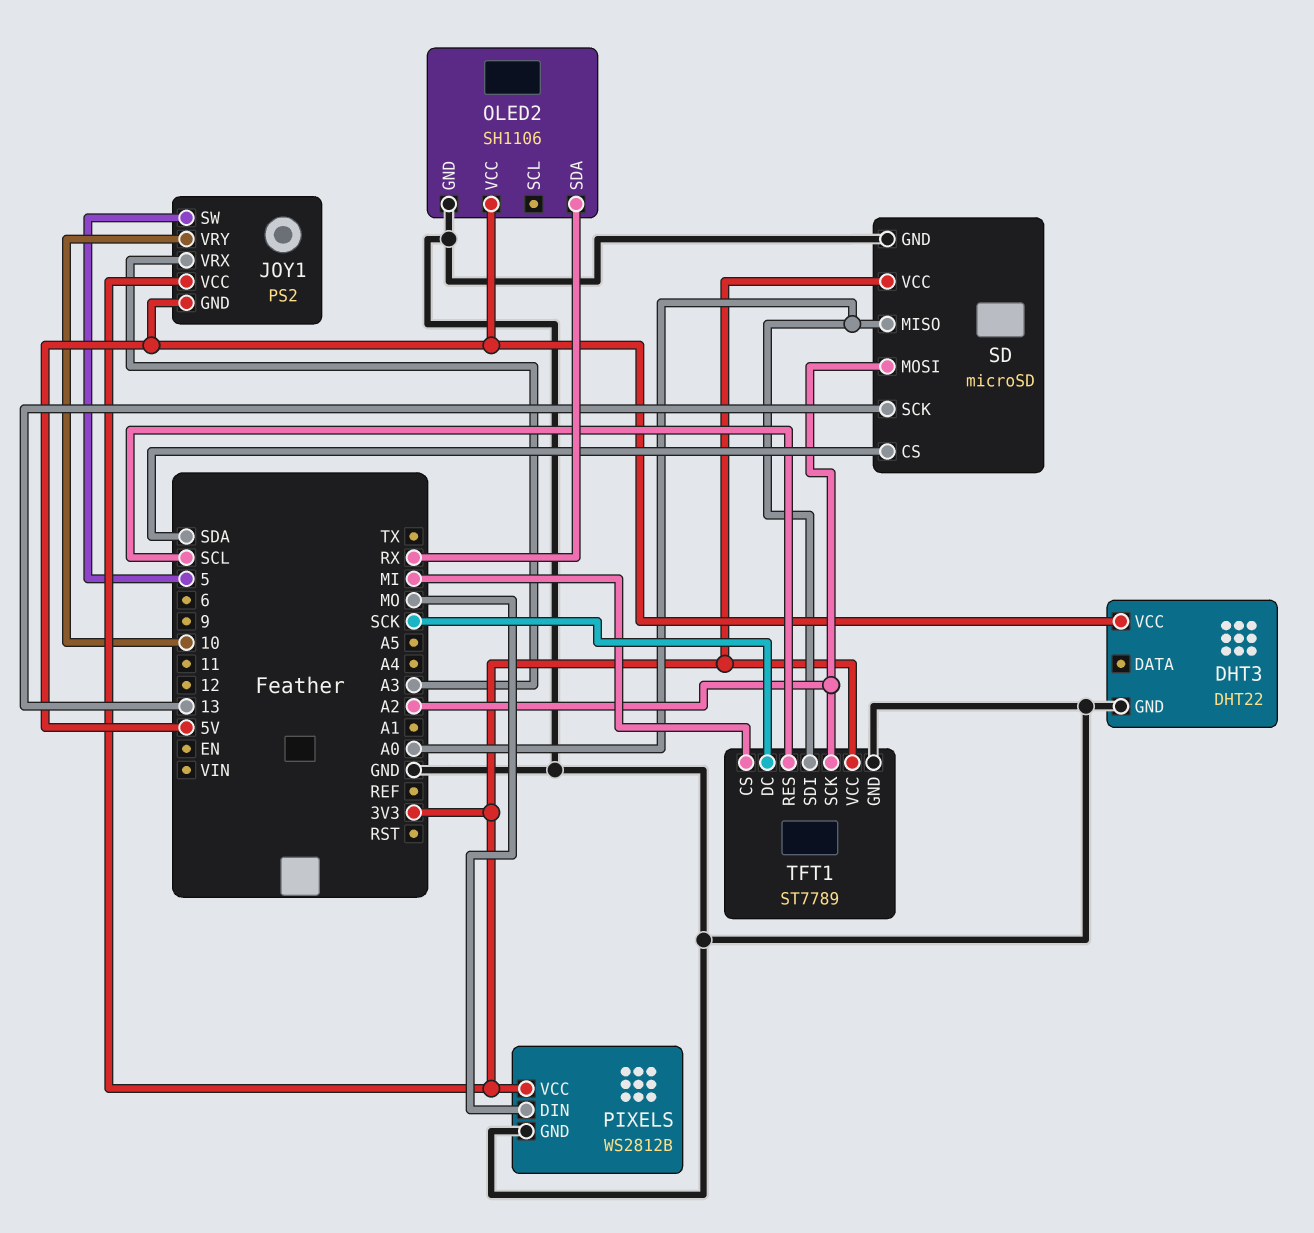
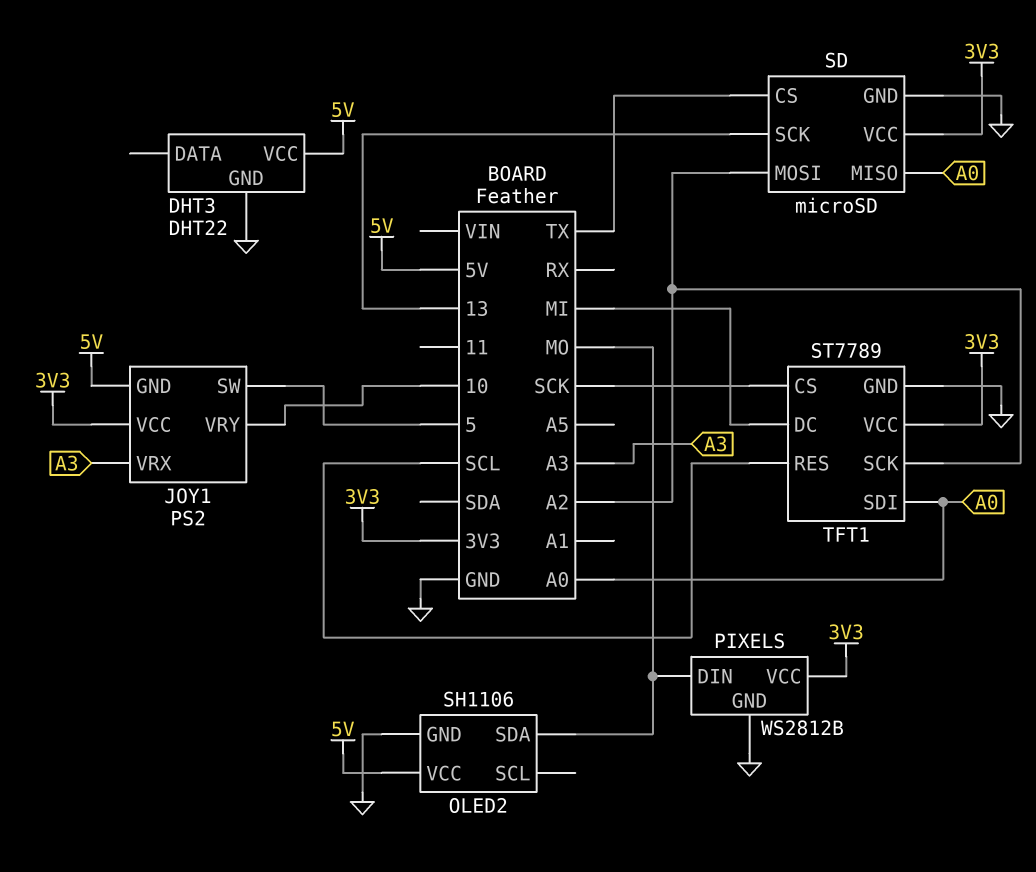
OLED2 pin SDA: RX -> MO
SD pin CS: SDA -> TX
TFT1 pin CS: MI -> SCK
TFT1 pin DC: SCK -> MI

